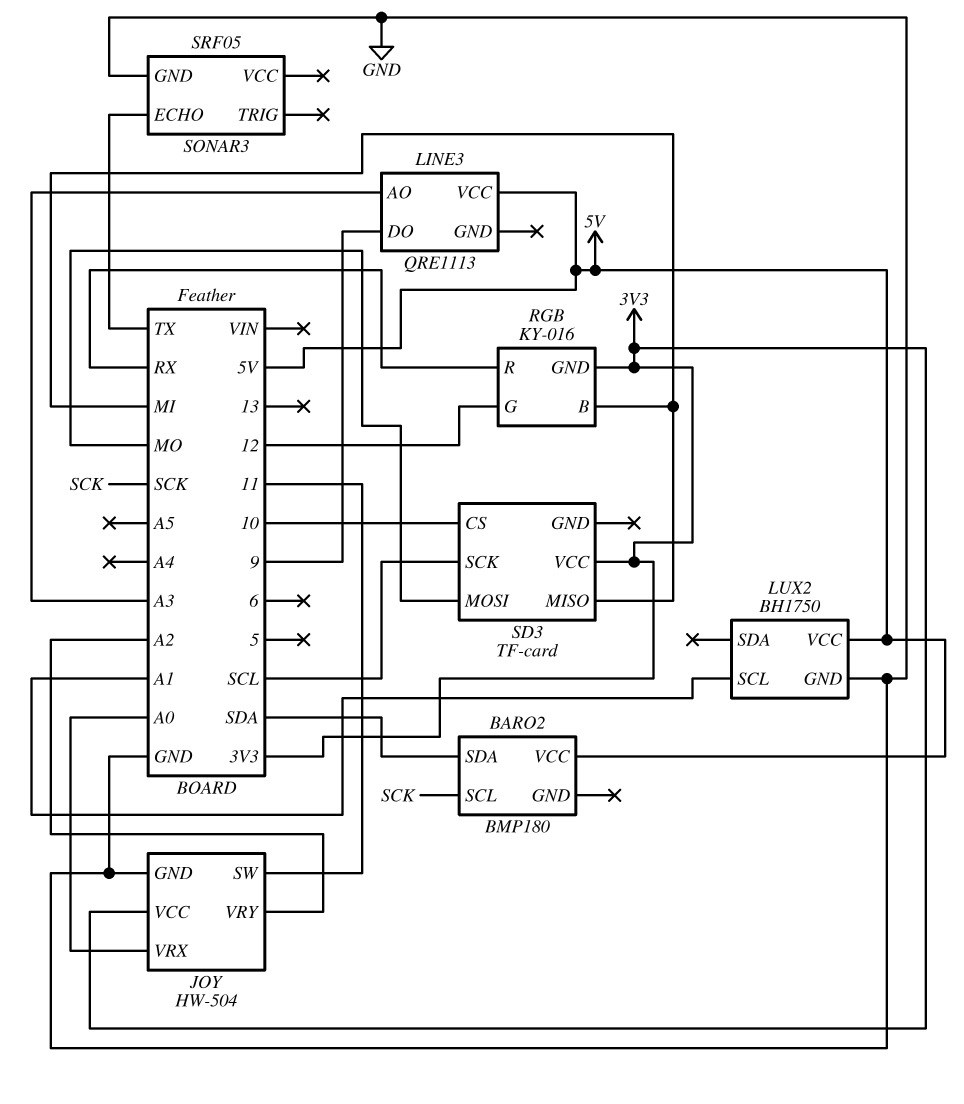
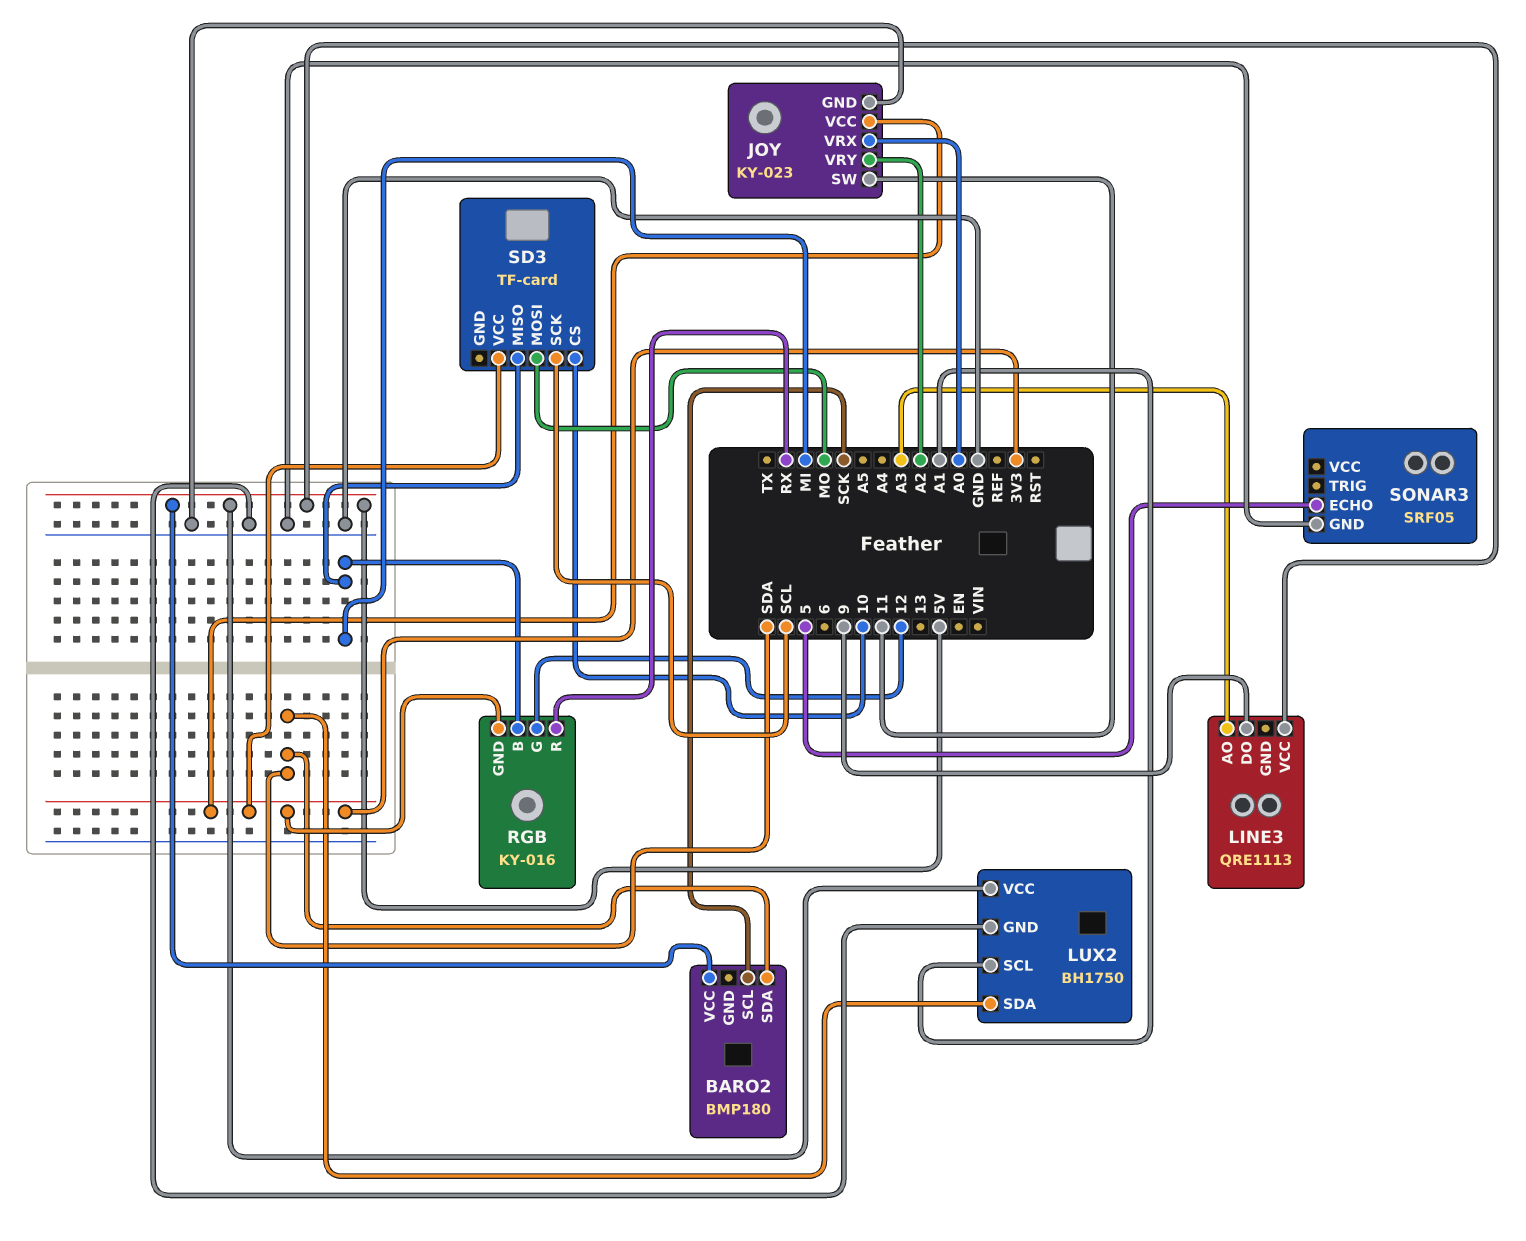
JOY: HW-504 -> KY-023
LUX2 pin SDA: none -> SDA
SONAR3 pin ECHO: TX -> 5

